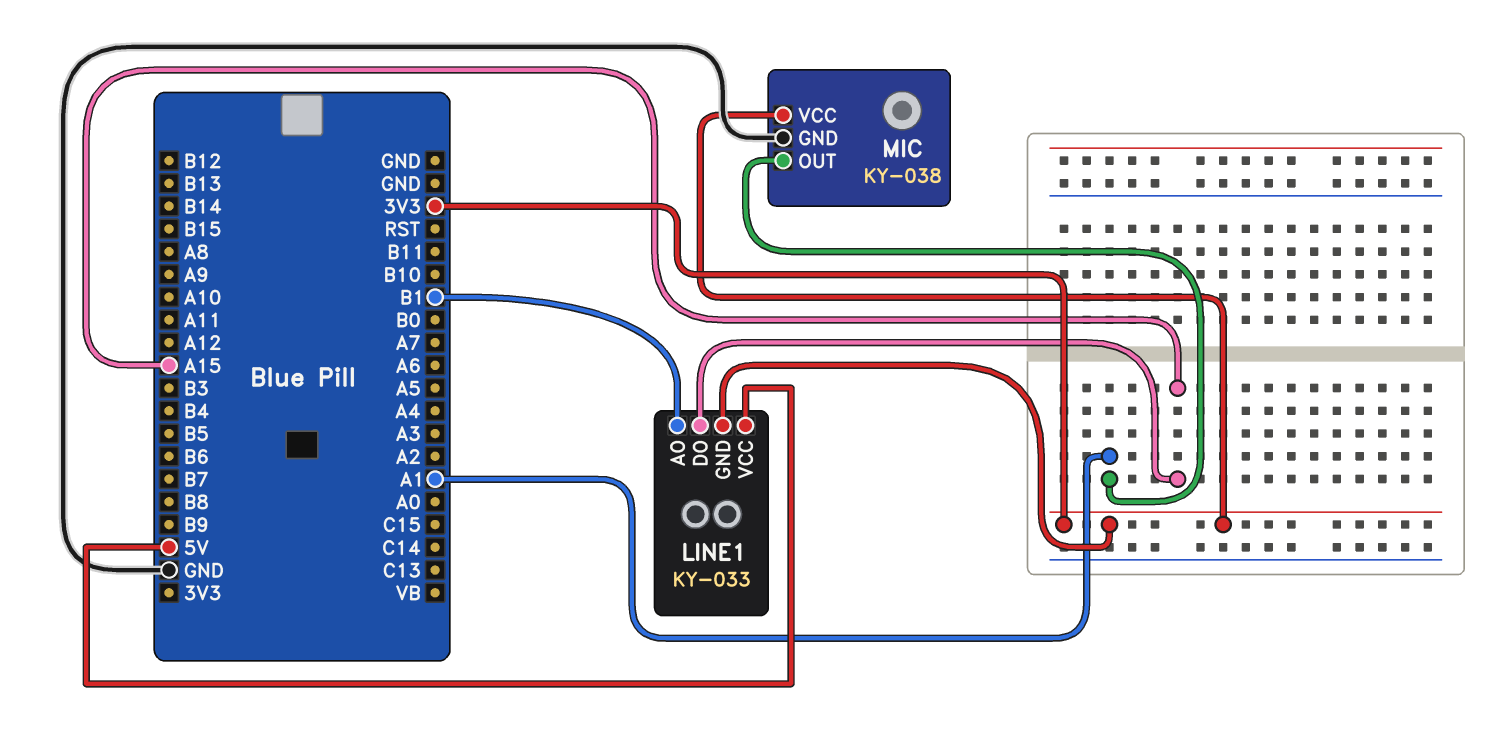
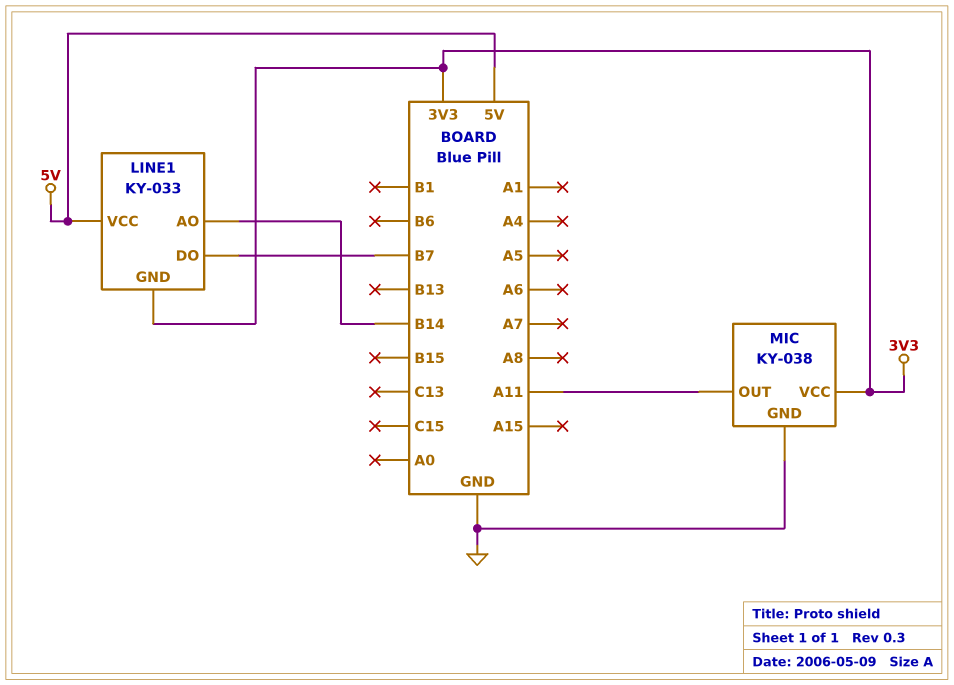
LINE1 pin AO: B1 -> B14
LINE1 pin DO: A15 -> B7
MIC pin OUT: A1 -> A11

